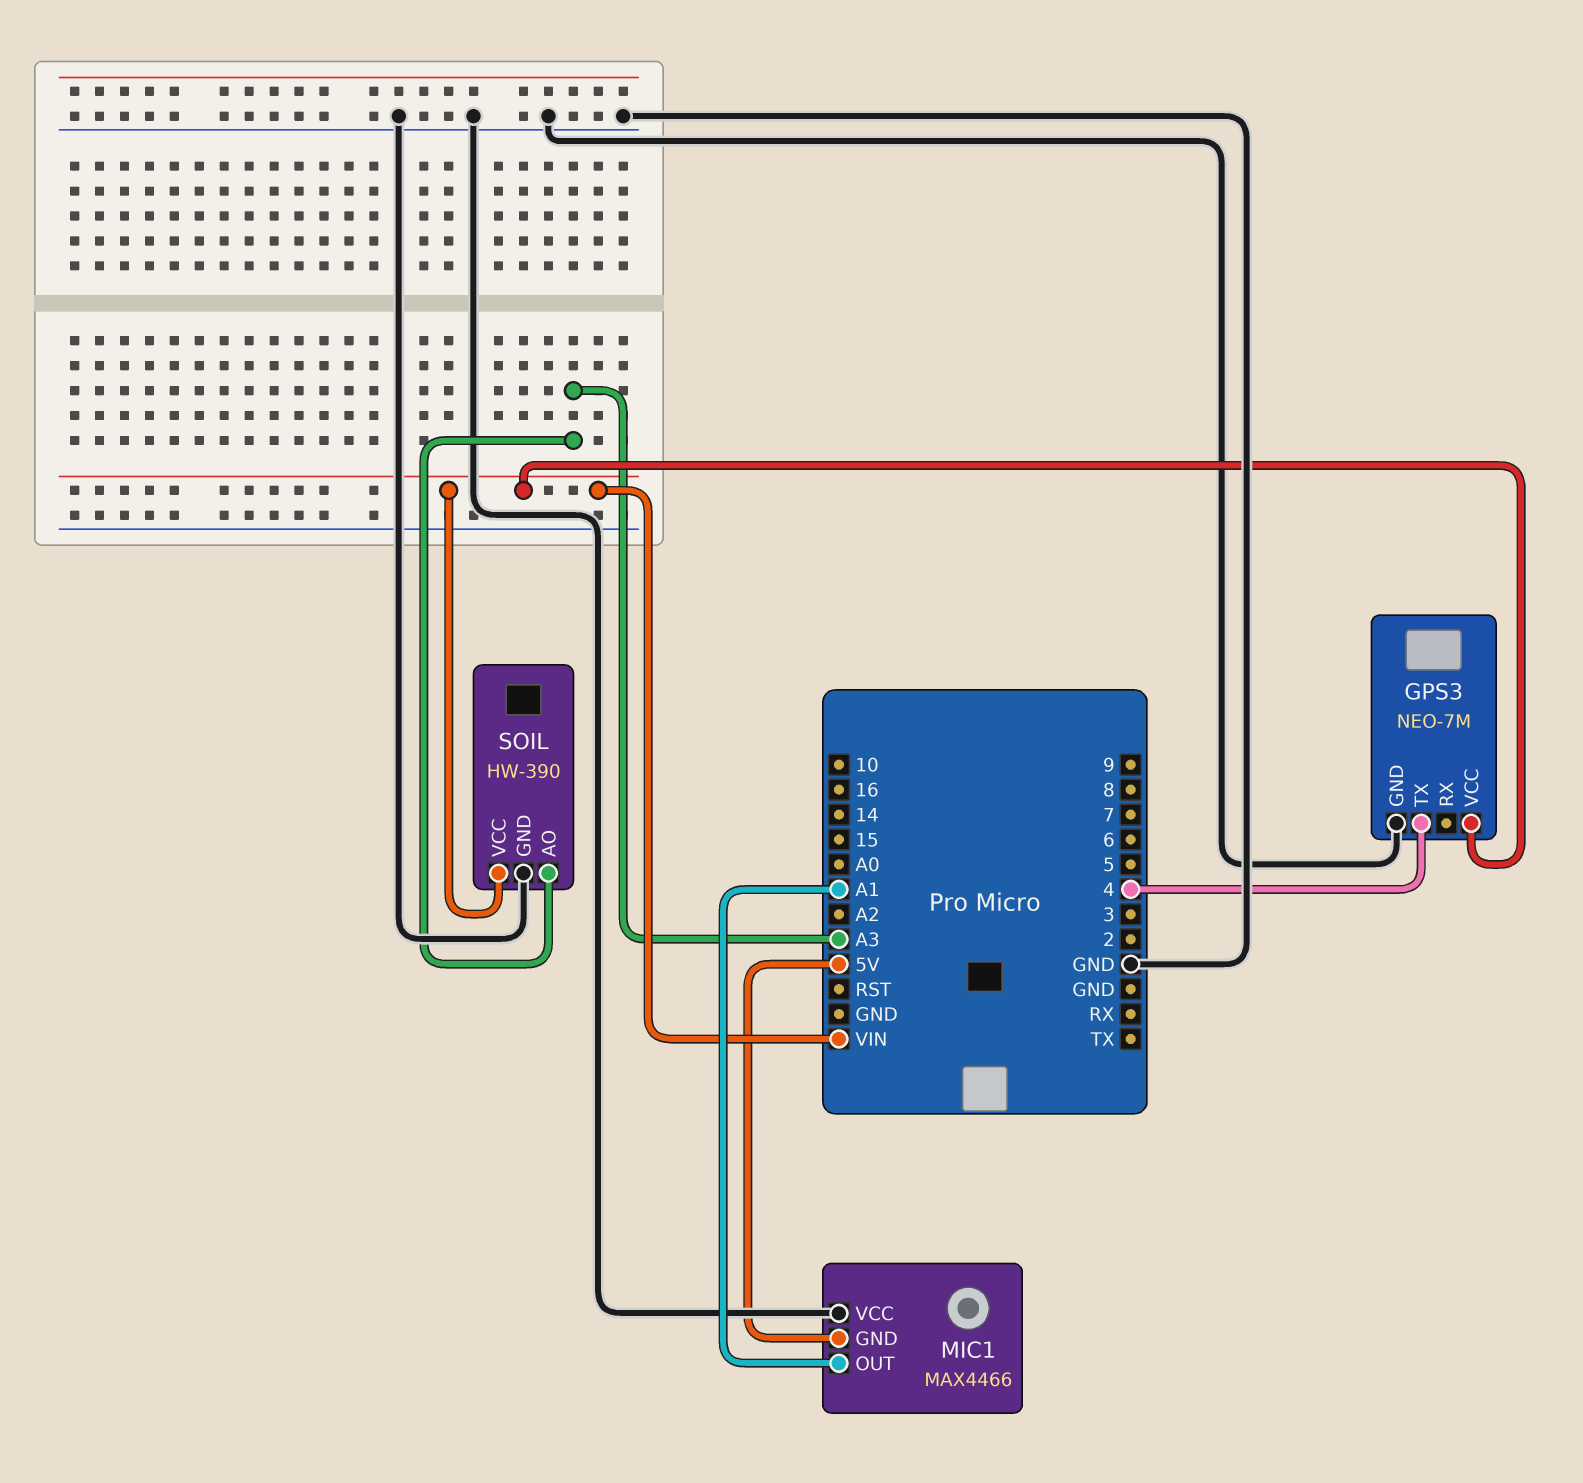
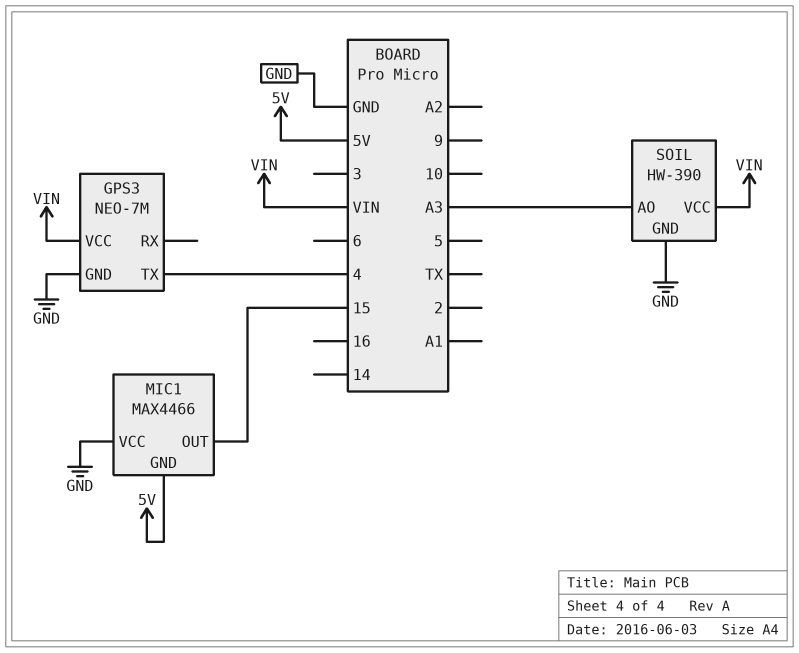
MIC1 pin OUT: A1 -> 15

